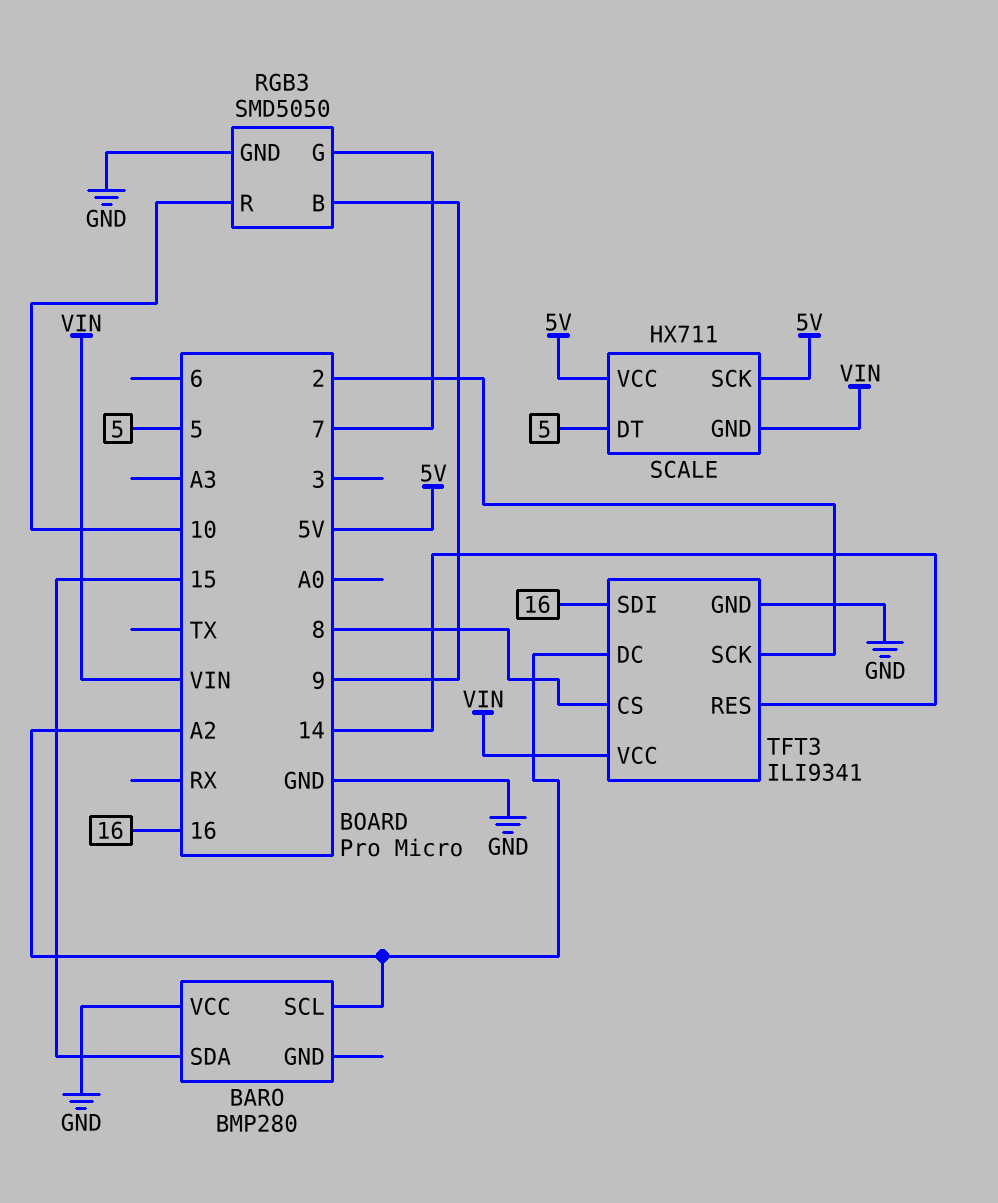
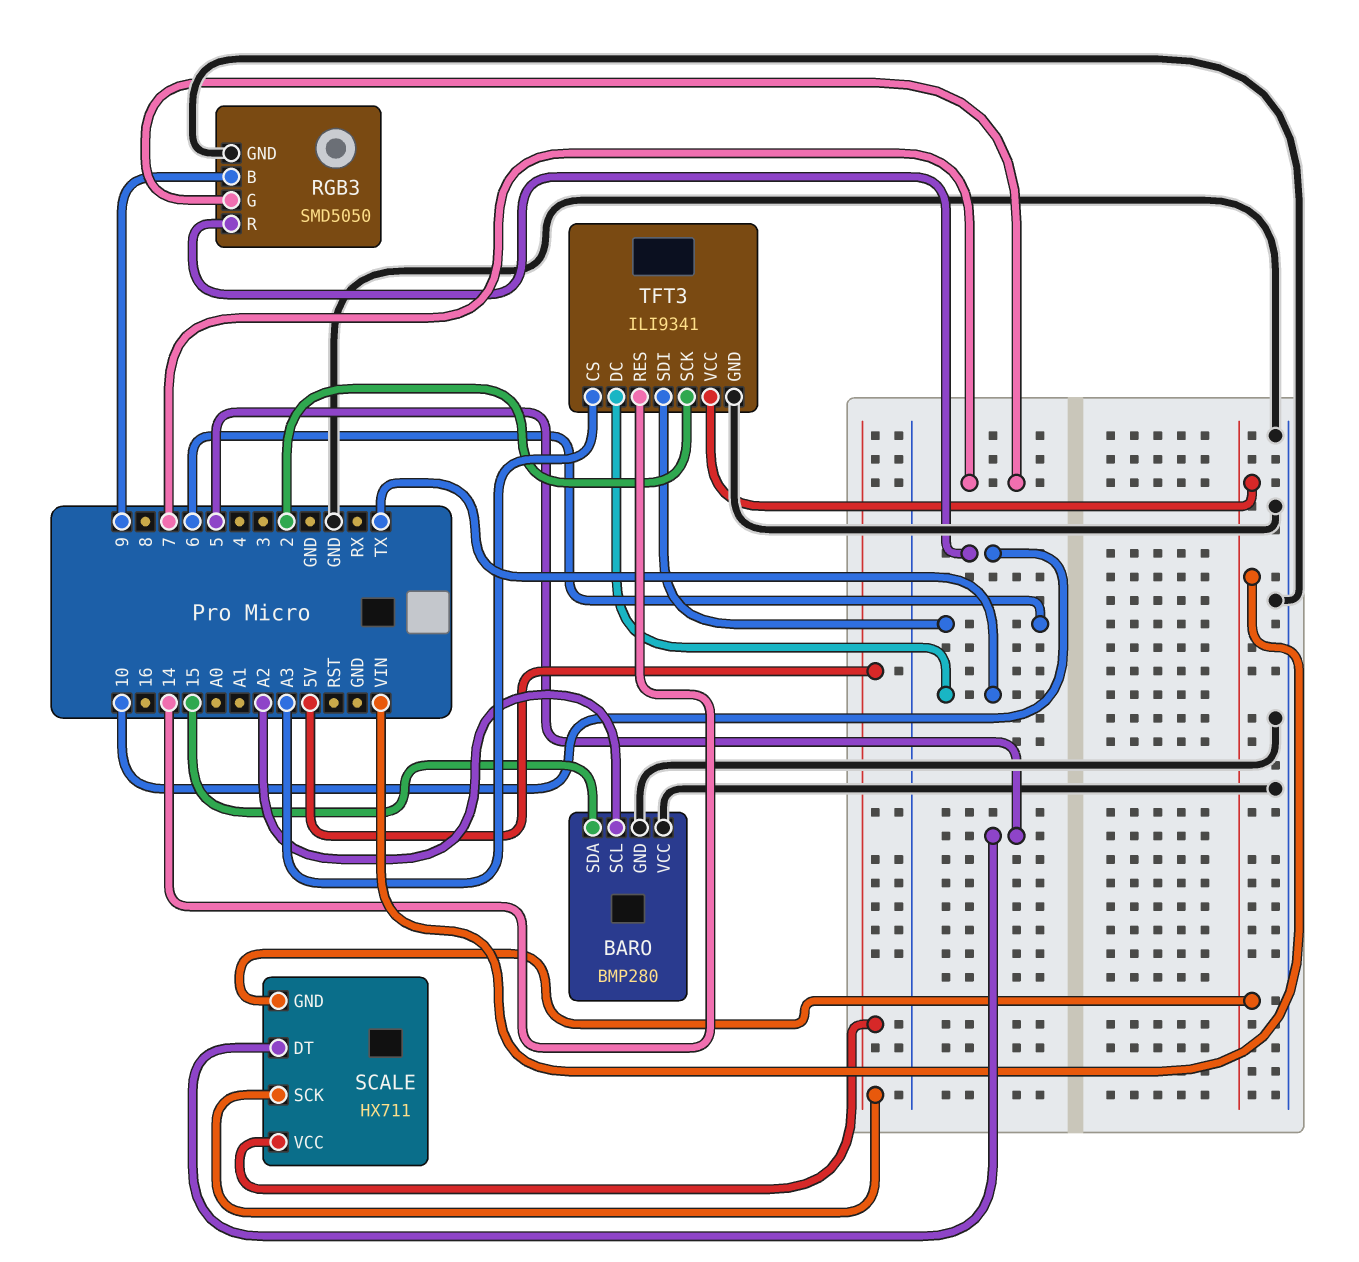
BARO pin GND: none -> GND
TFT3 pin CS: 8 -> A3
TFT3 pin DC: A2 -> TX
TFT3 pin SDI: 16 -> 6

